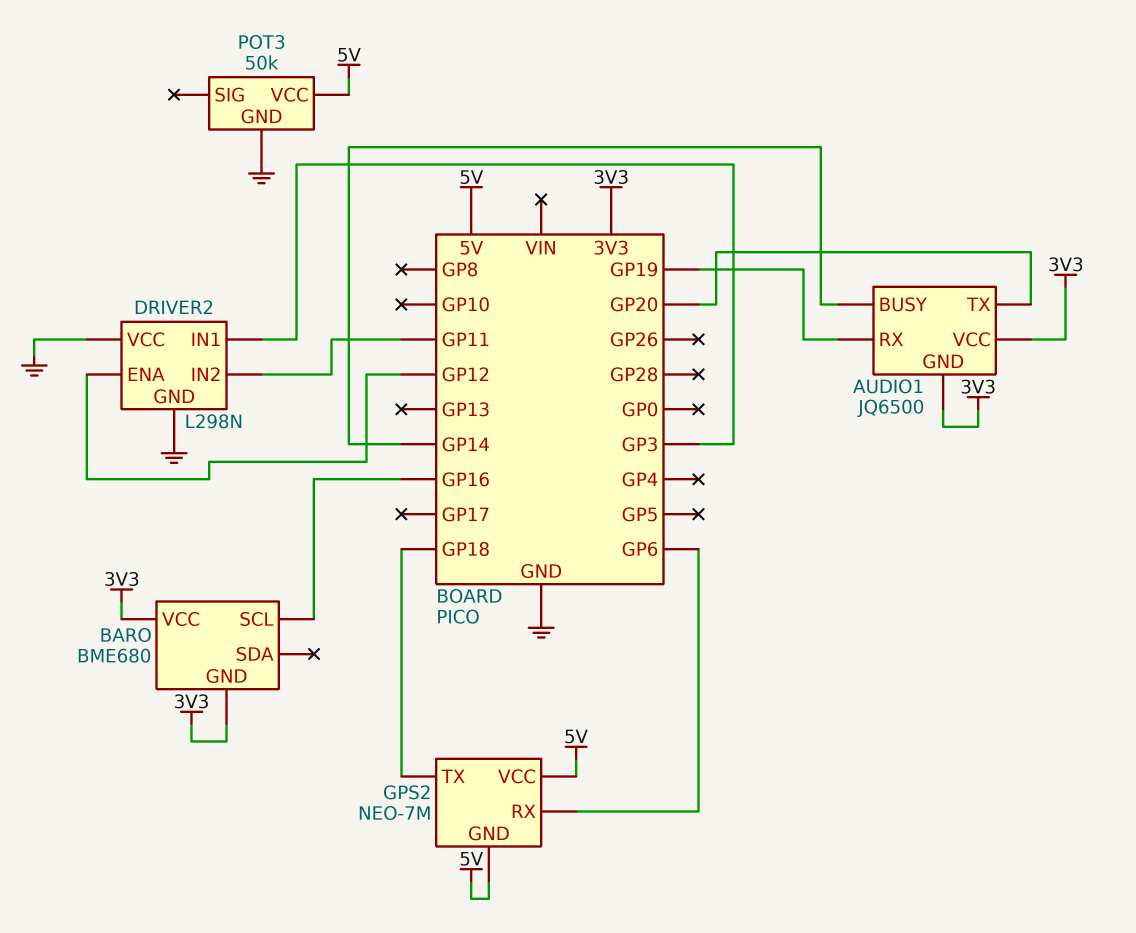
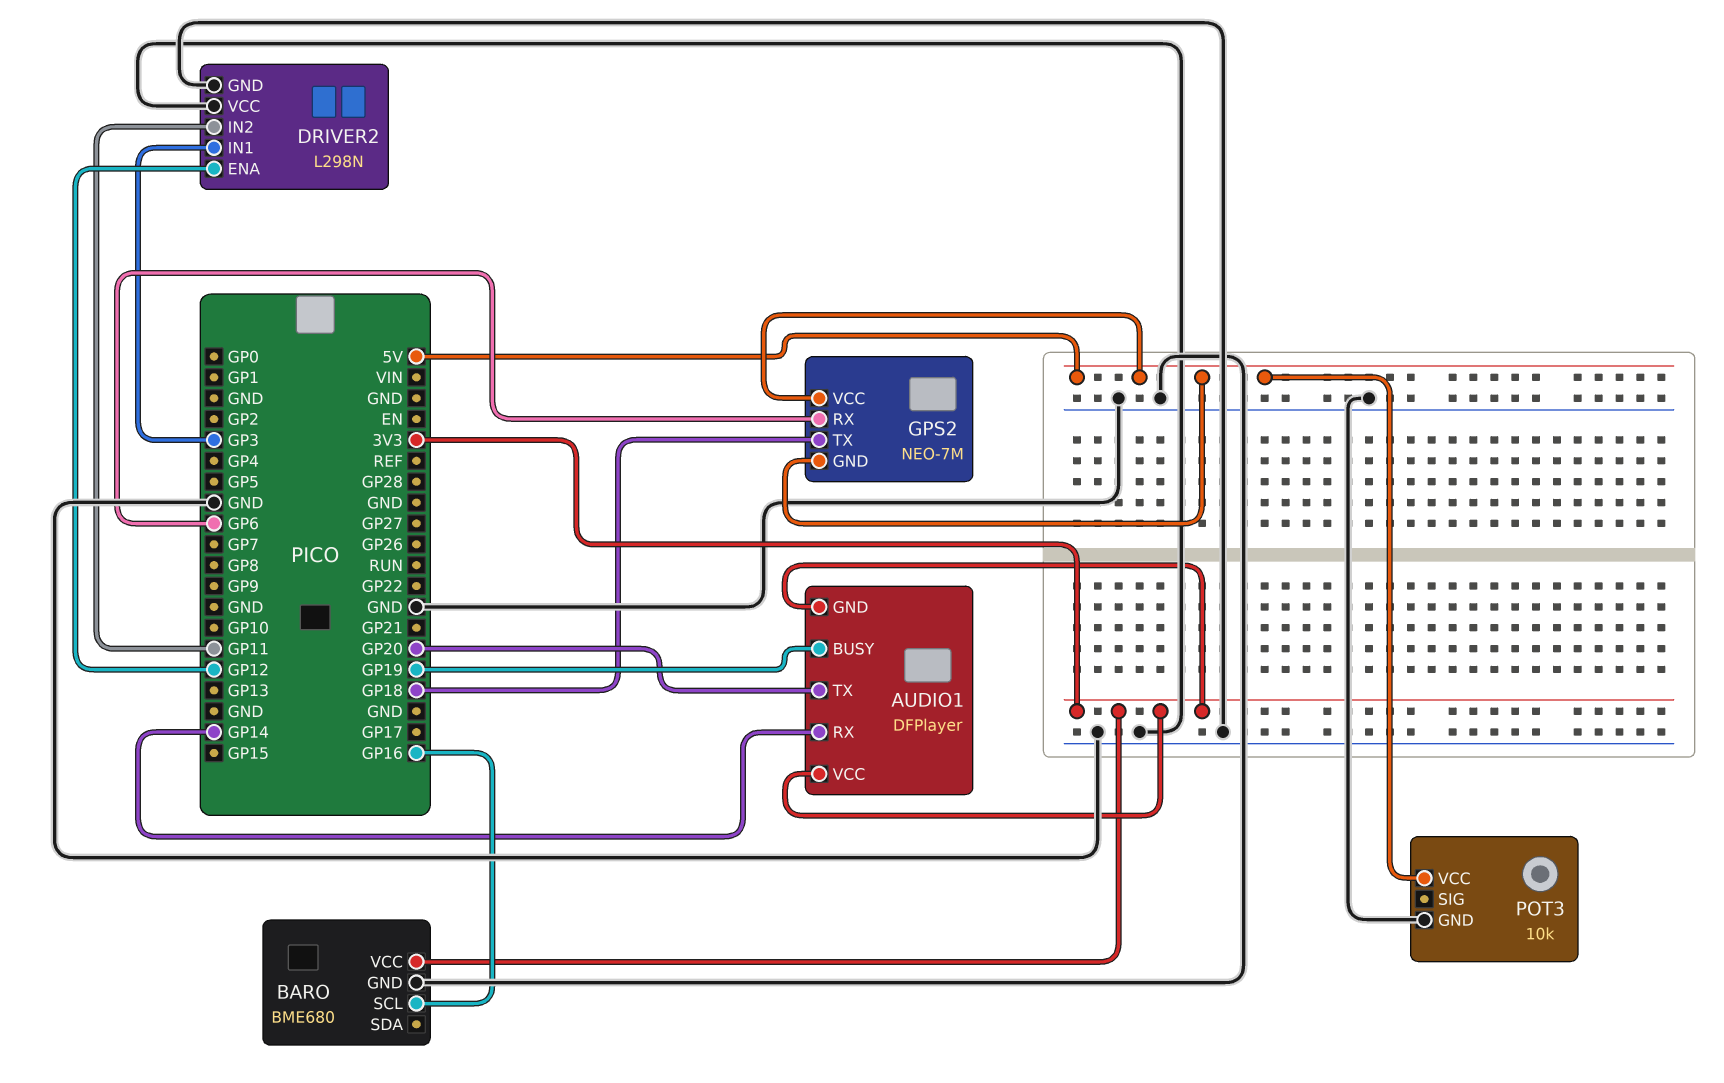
AUDIO1: JQ6500 -> DFPlayer
AUDIO1 pin BUSY: GP14 -> GP19
AUDIO1 pin RX: GP19 -> GP14
BARO pin GND: 3V3 -> GND
POT3: 50k -> 10k

